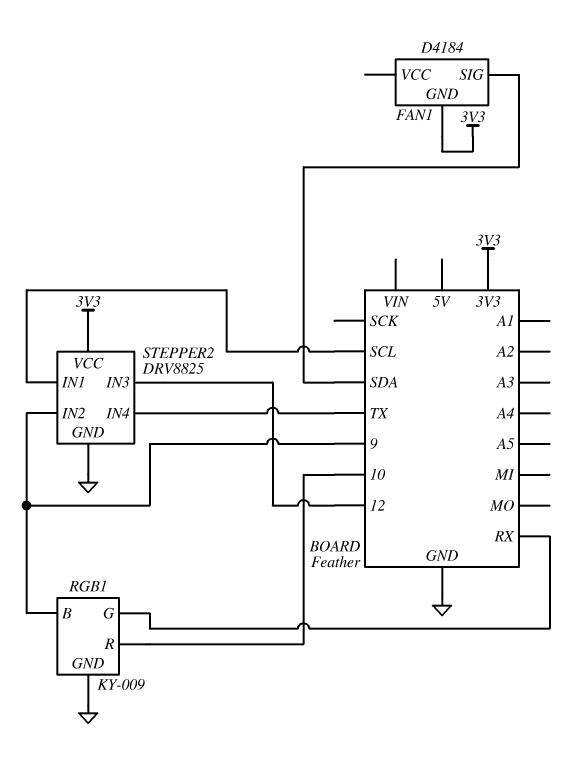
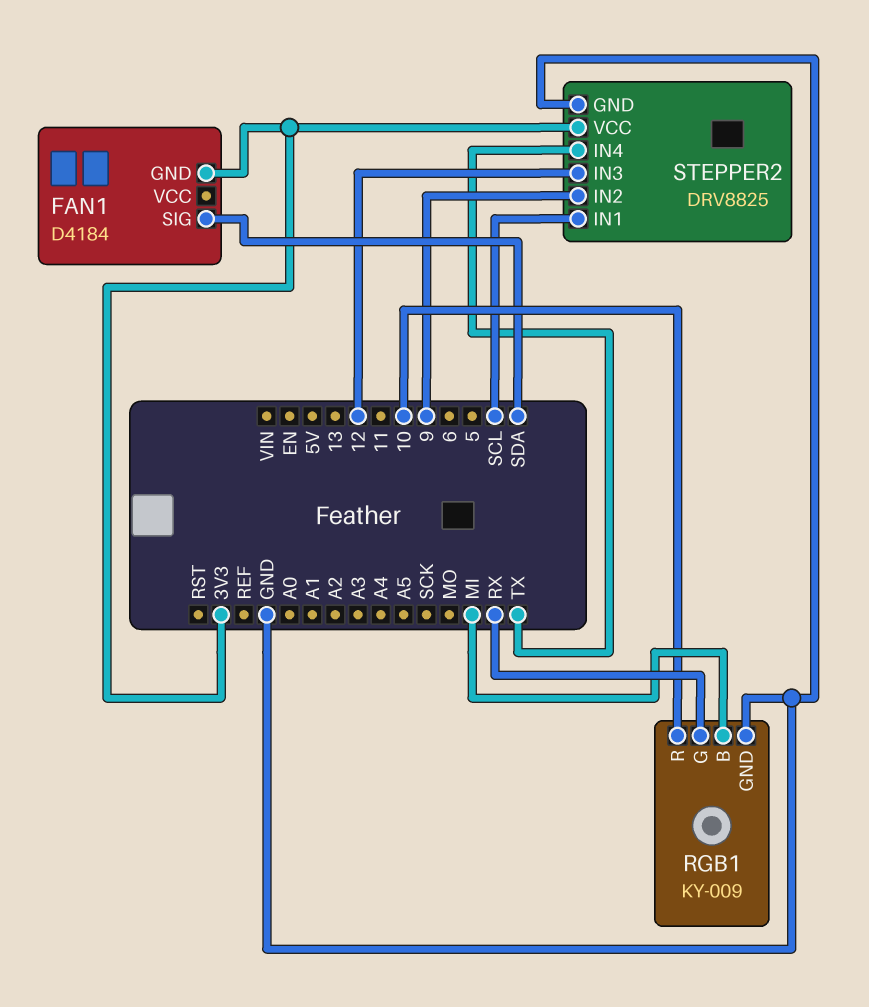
RGB1 pin B: 9 -> MI

